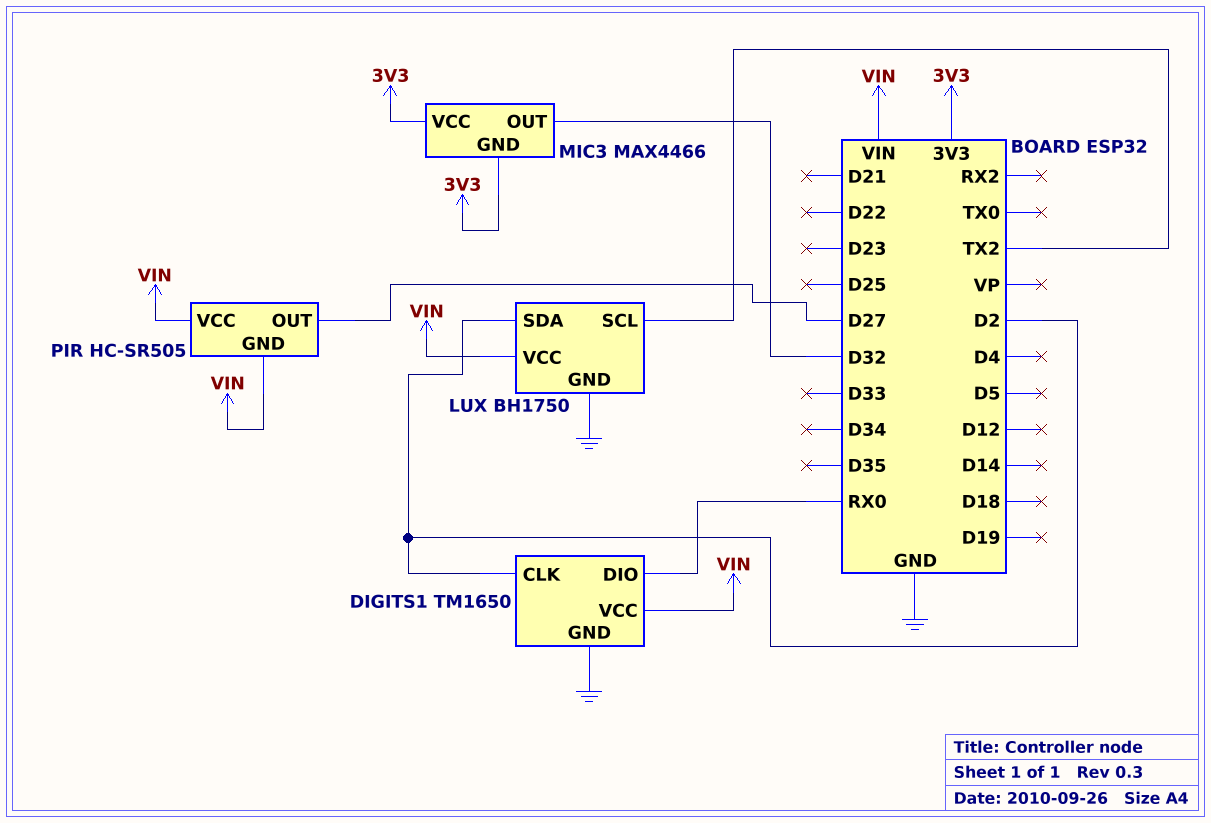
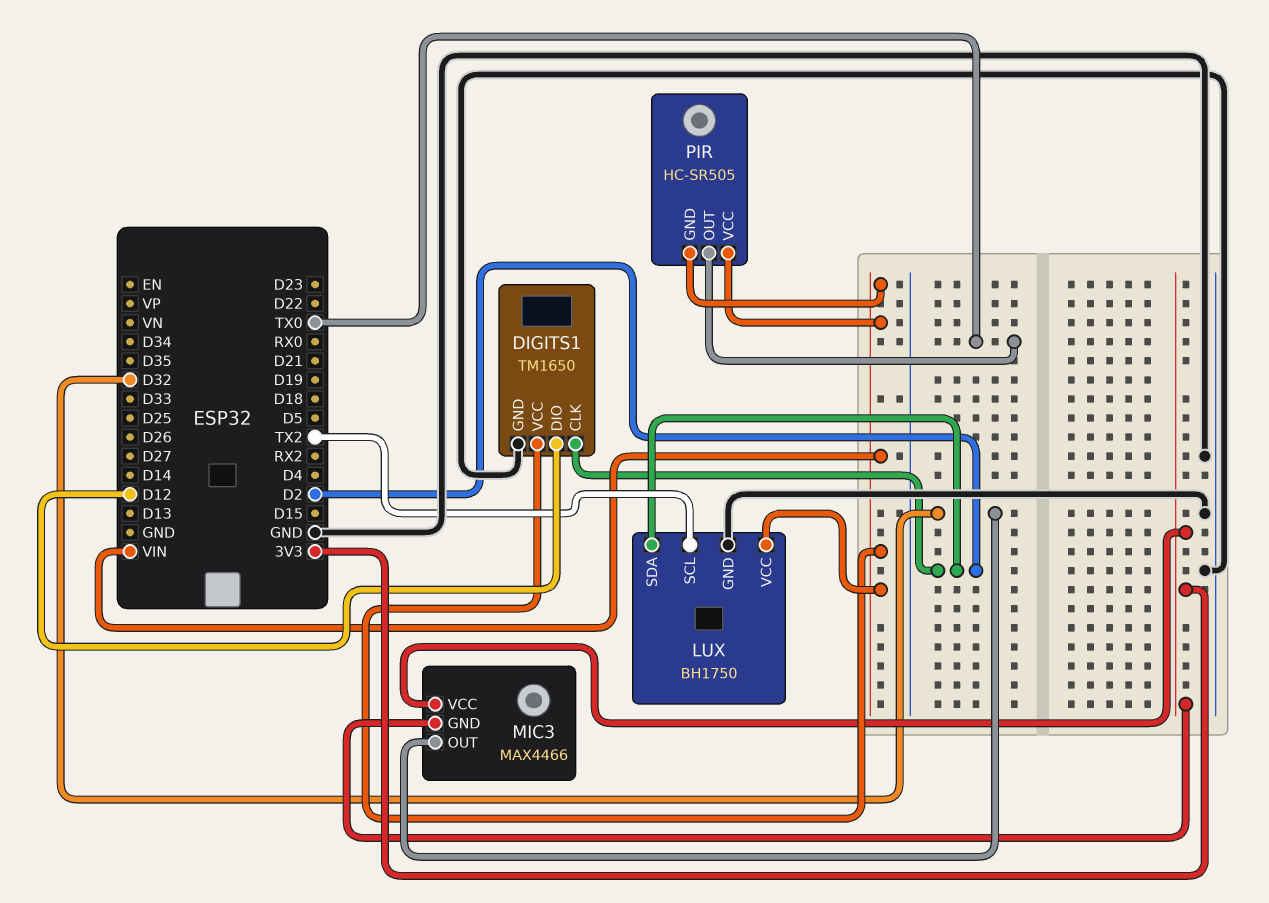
DIGITS1 pin DIO: RX0 -> D12
PIR pin OUT: D27 -> TX0

